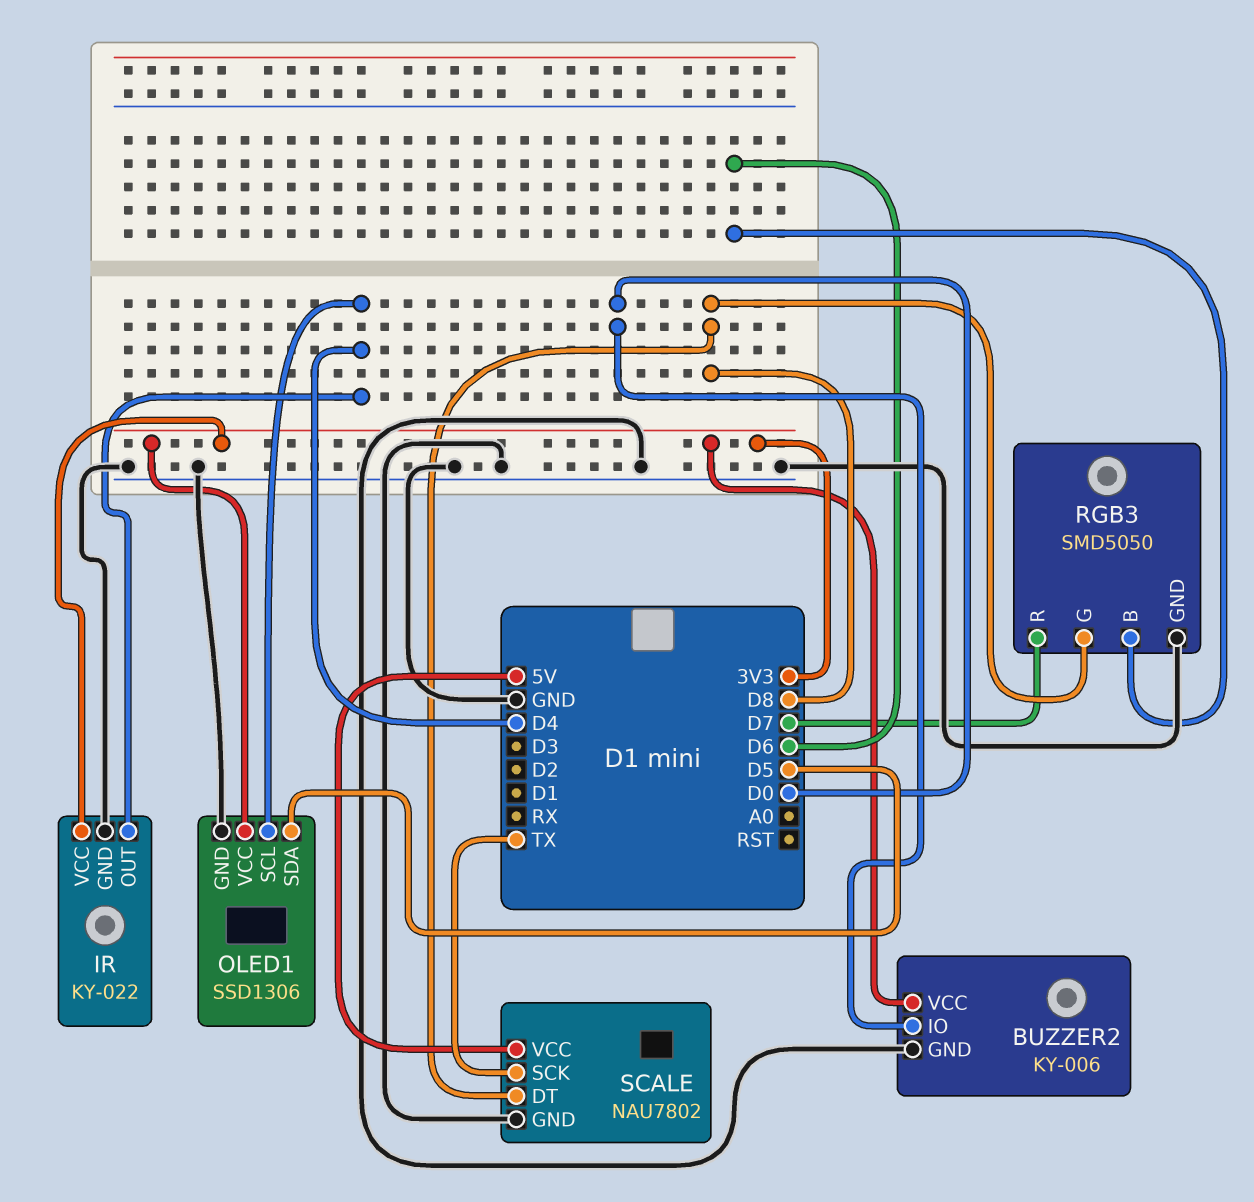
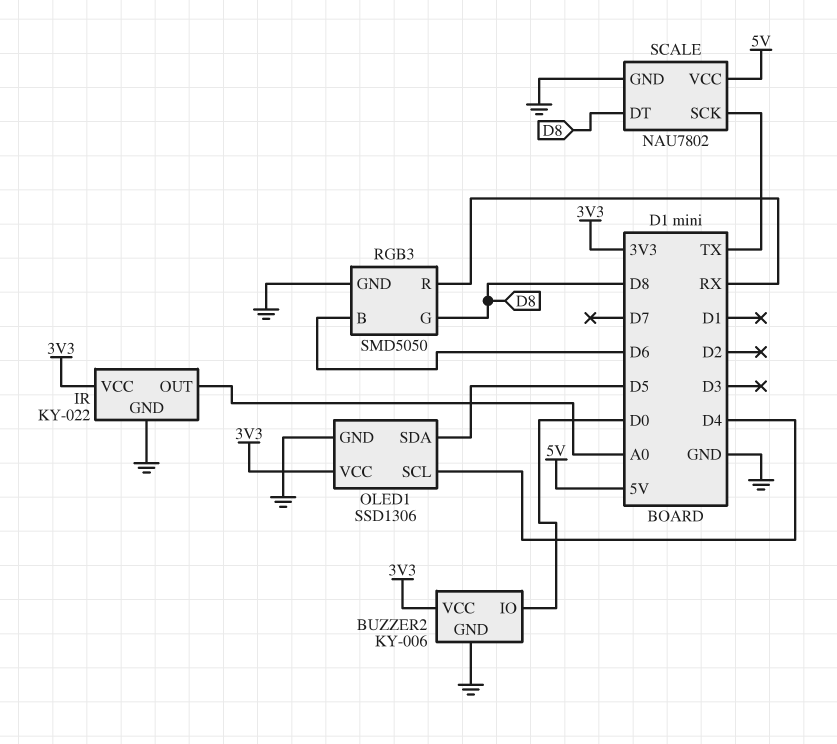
IR pin OUT: D4 -> A0
RGB3 pin R: D7 -> RX

